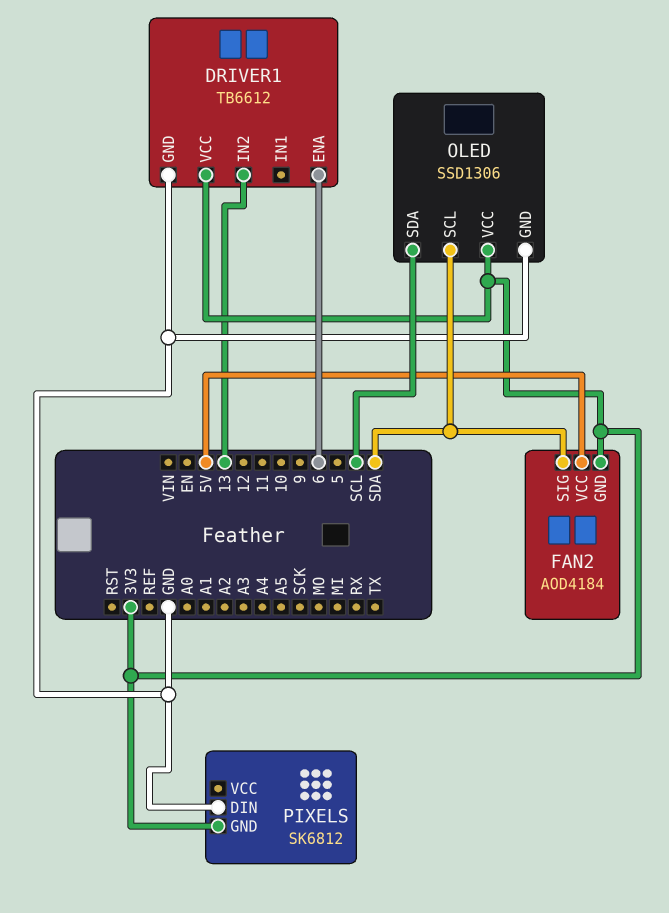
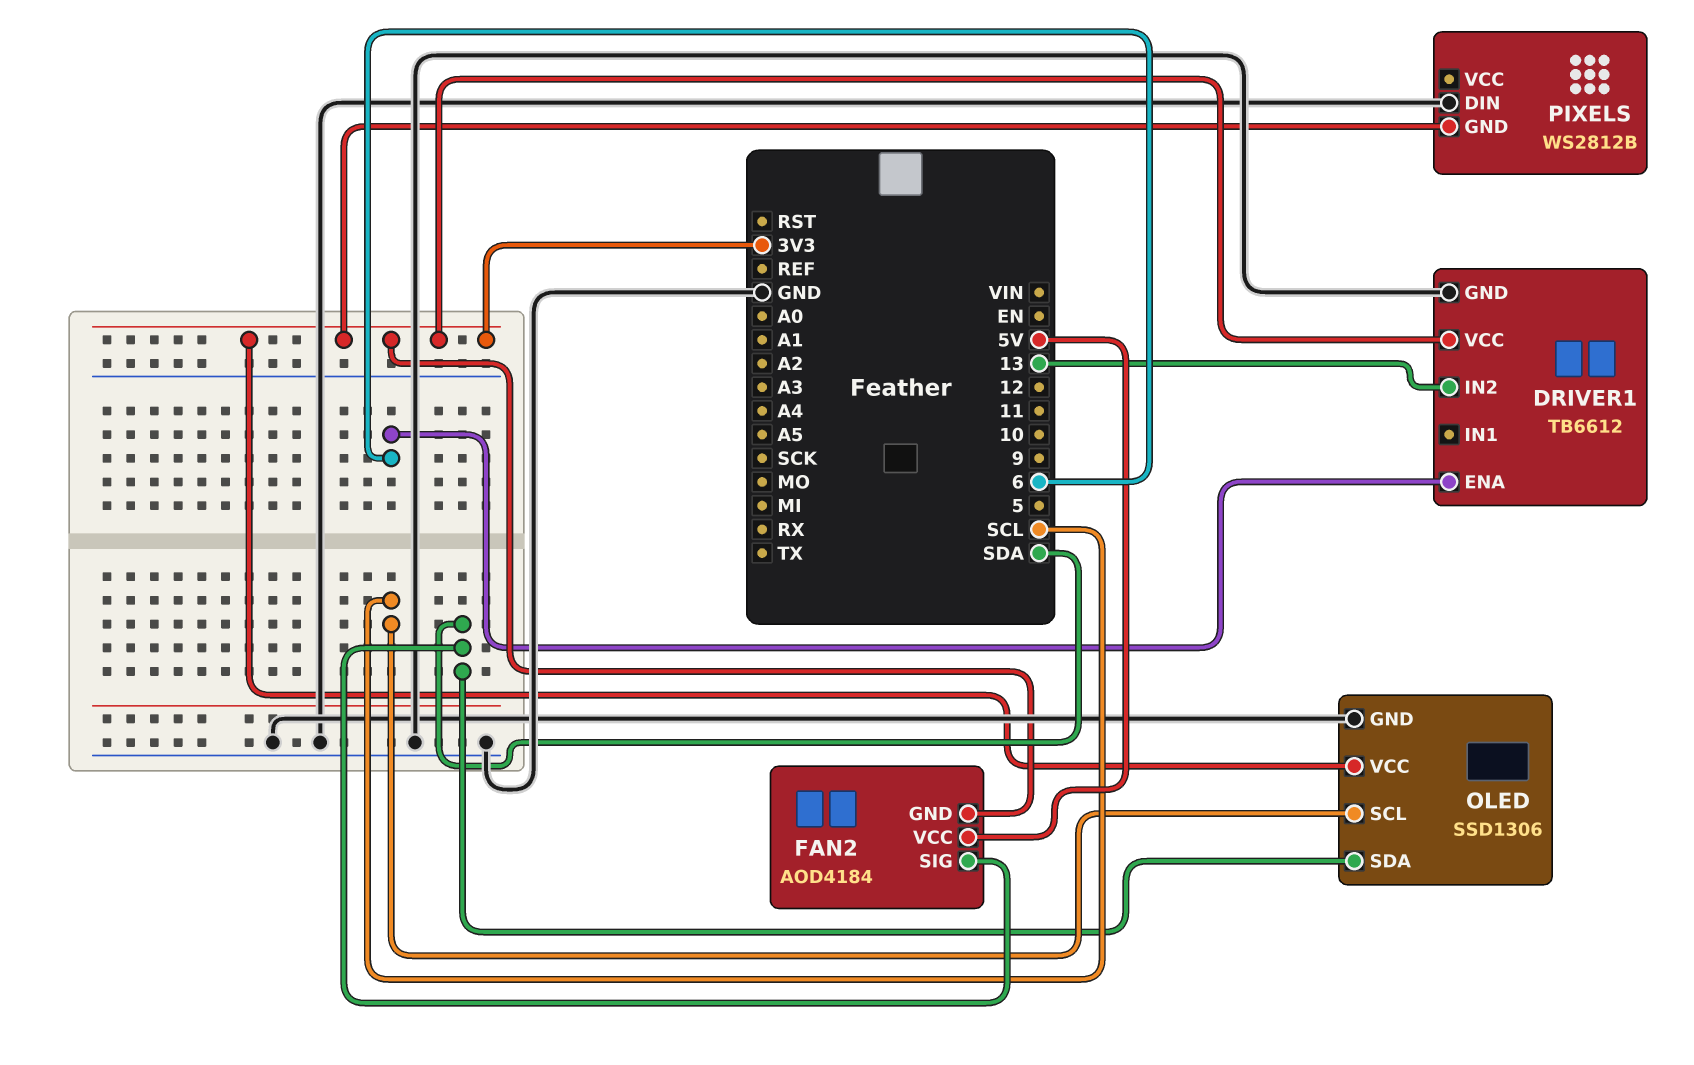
OLED pin SCL: SDA -> SCL
OLED pin SDA: SCL -> SDA
PIXELS: SK6812 -> WS2812B

